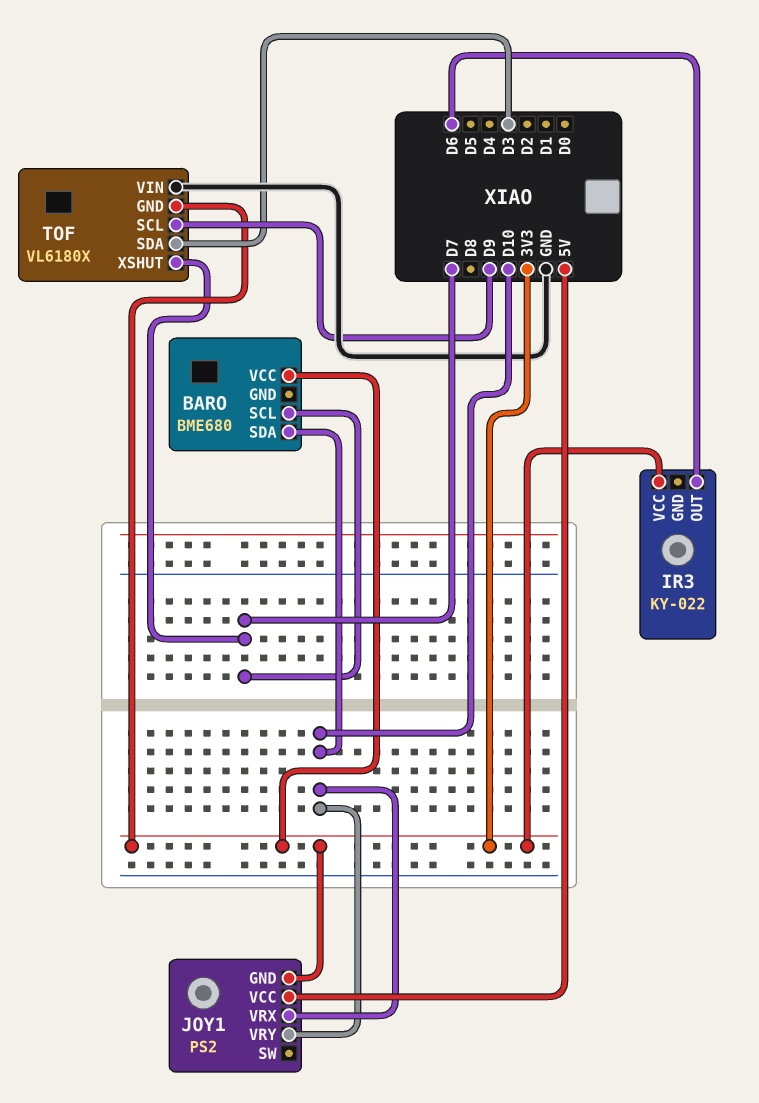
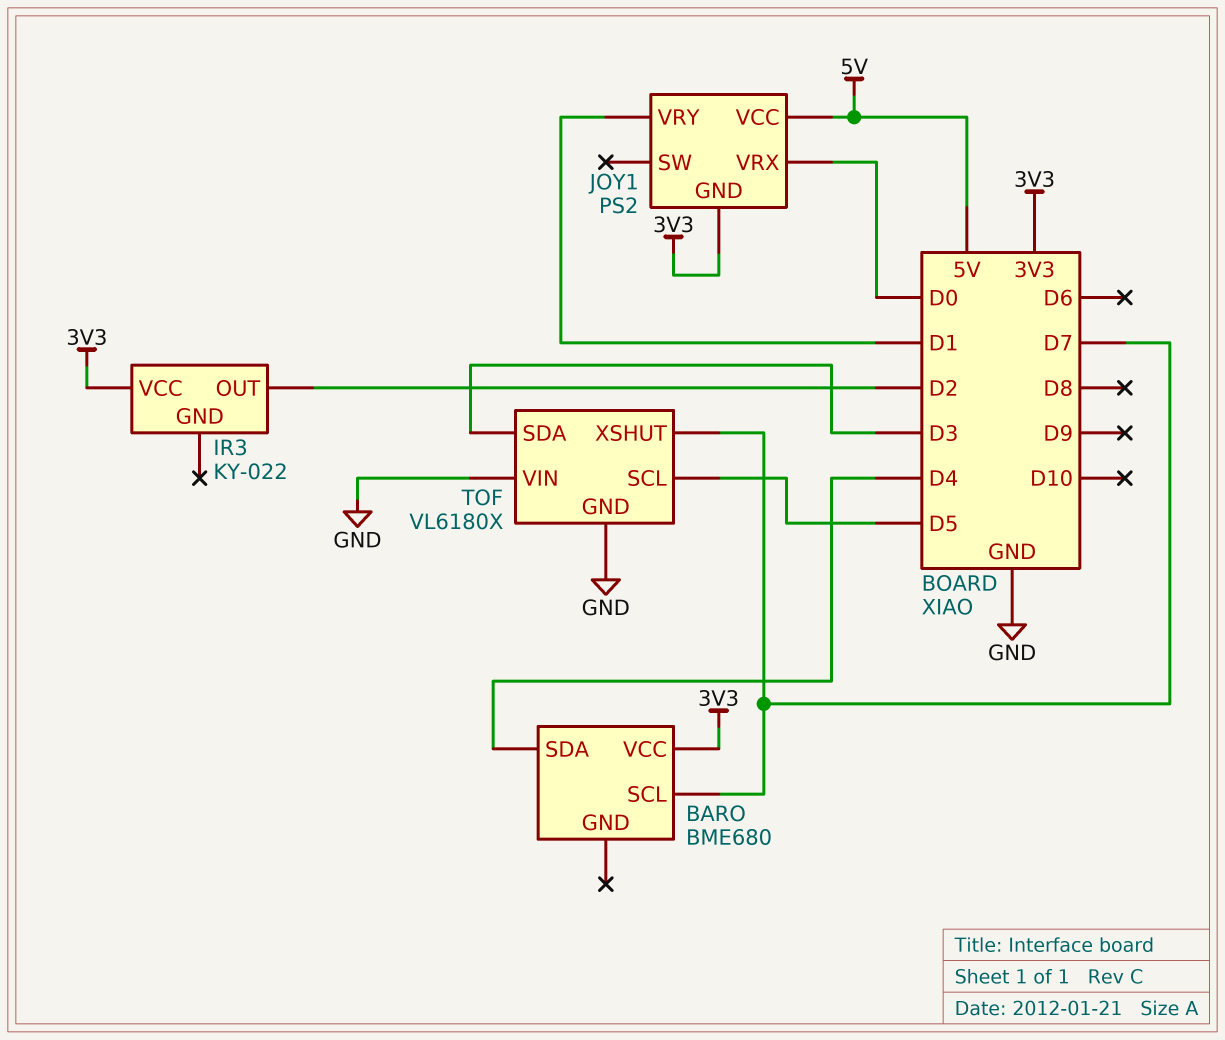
BARO pin SDA: D10 -> D4
IR3 pin OUT: D6 -> D2
JOY1 pin VRX: D10 -> D0
JOY1 pin VRY: D10 -> D1
TOF pin GND: 3V3 -> GND
TOF pin SCL: D9 -> D5

